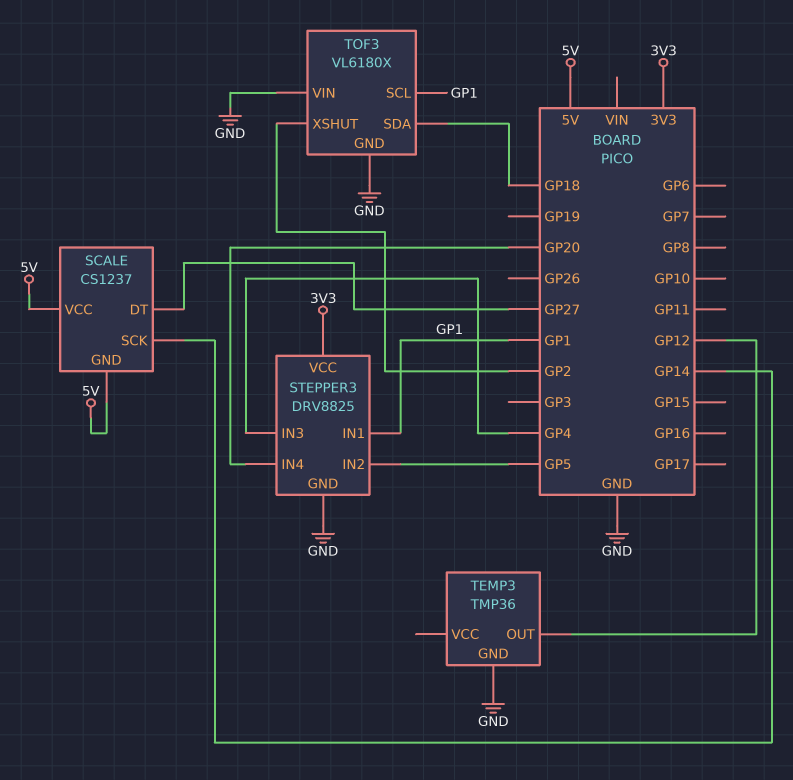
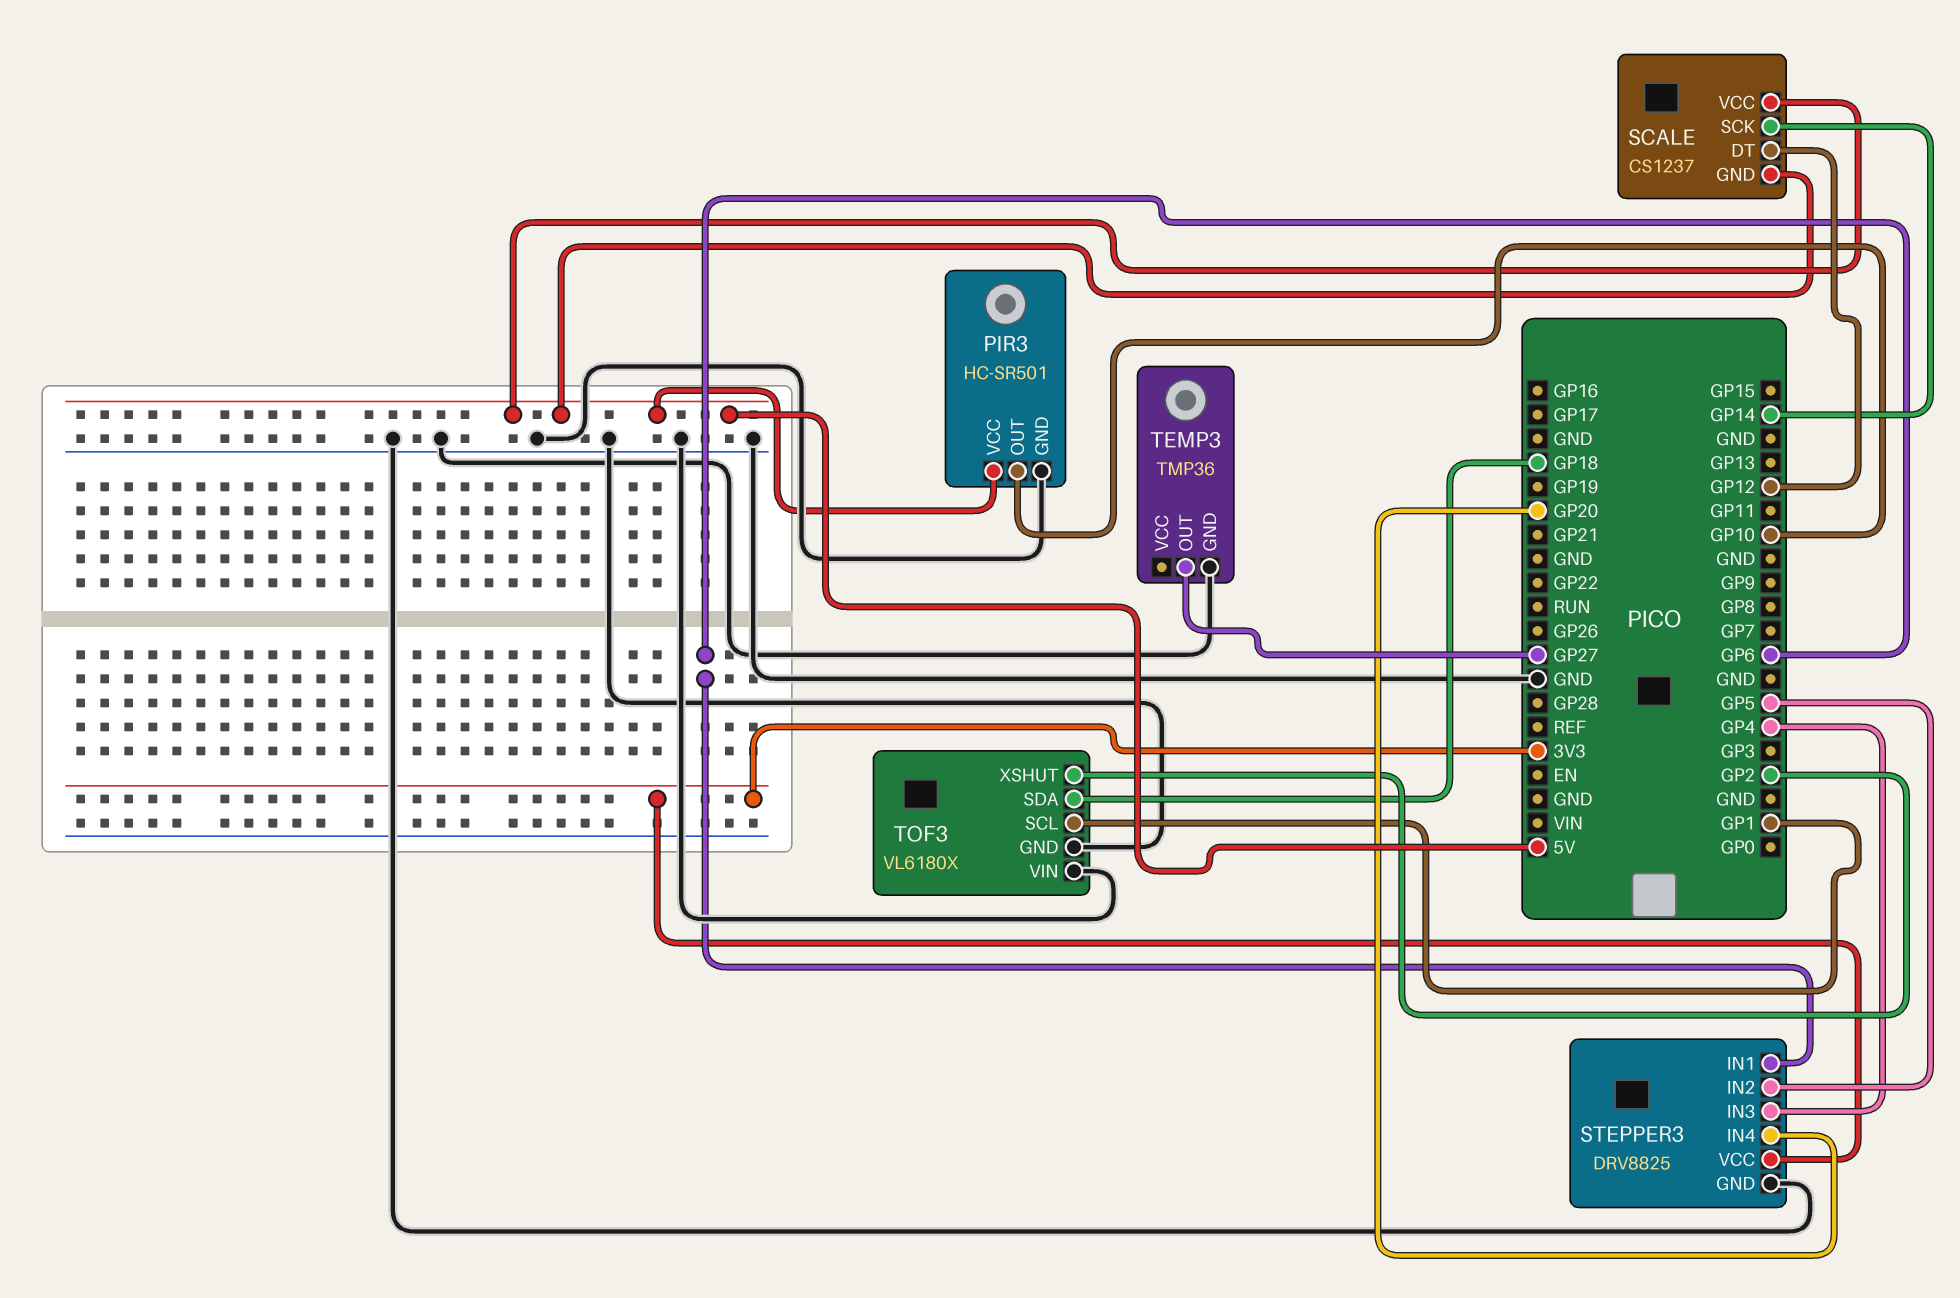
PIR3: none -> HC-SR501
PIR3 pin GND: none -> GND
PIR3 pin OUT: none -> GP10
PIR3 pin VCC: none -> 5V
SCALE pin DT: GP27 -> GP12
STEPPER3 pin IN1: GP1 -> GP6
TEMP3 pin OUT: GP12 -> GP27

